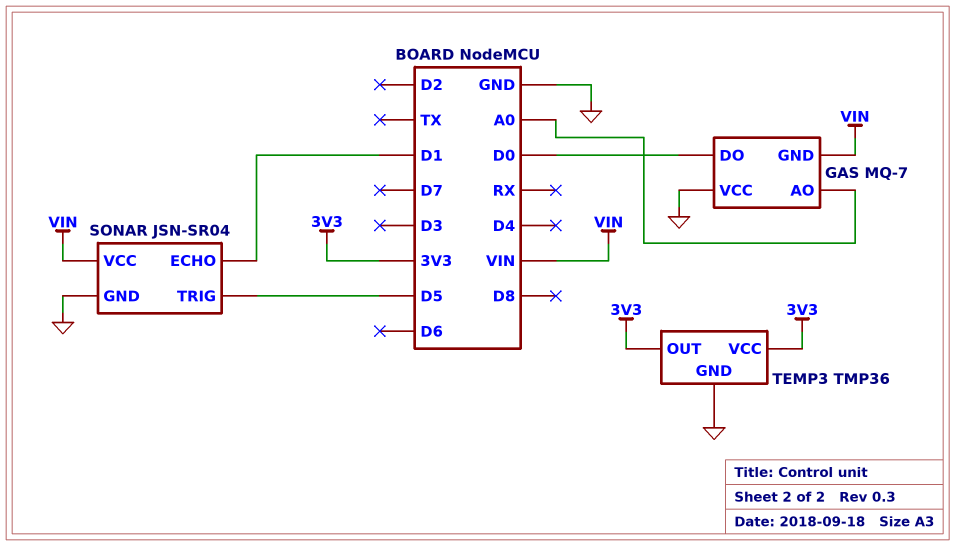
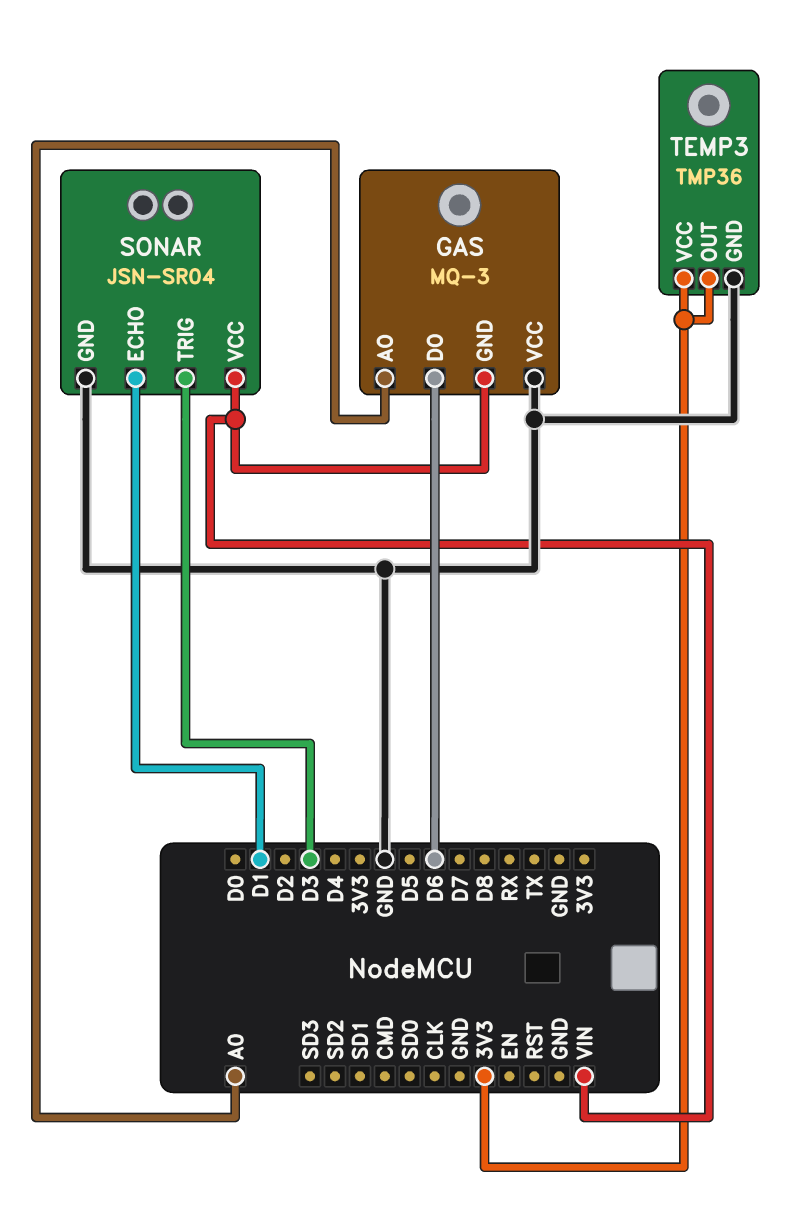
GAS: MQ-7 -> MQ-3
GAS pin DO: D0 -> D6
SONAR pin TRIG: D5 -> D3

